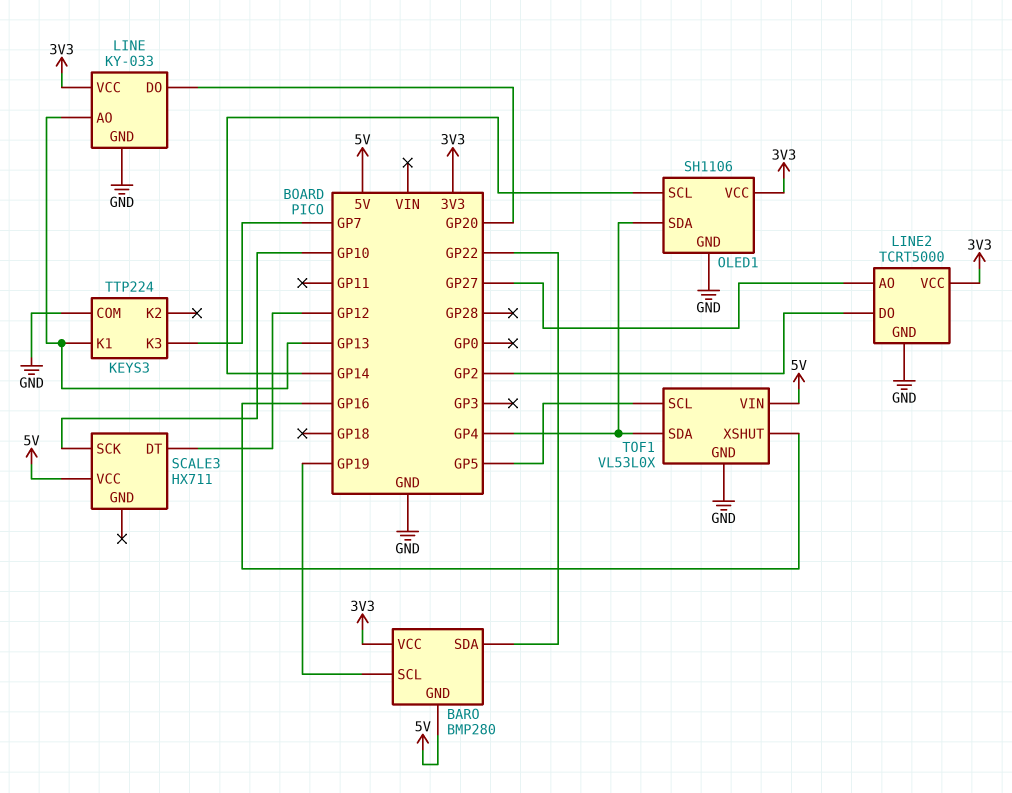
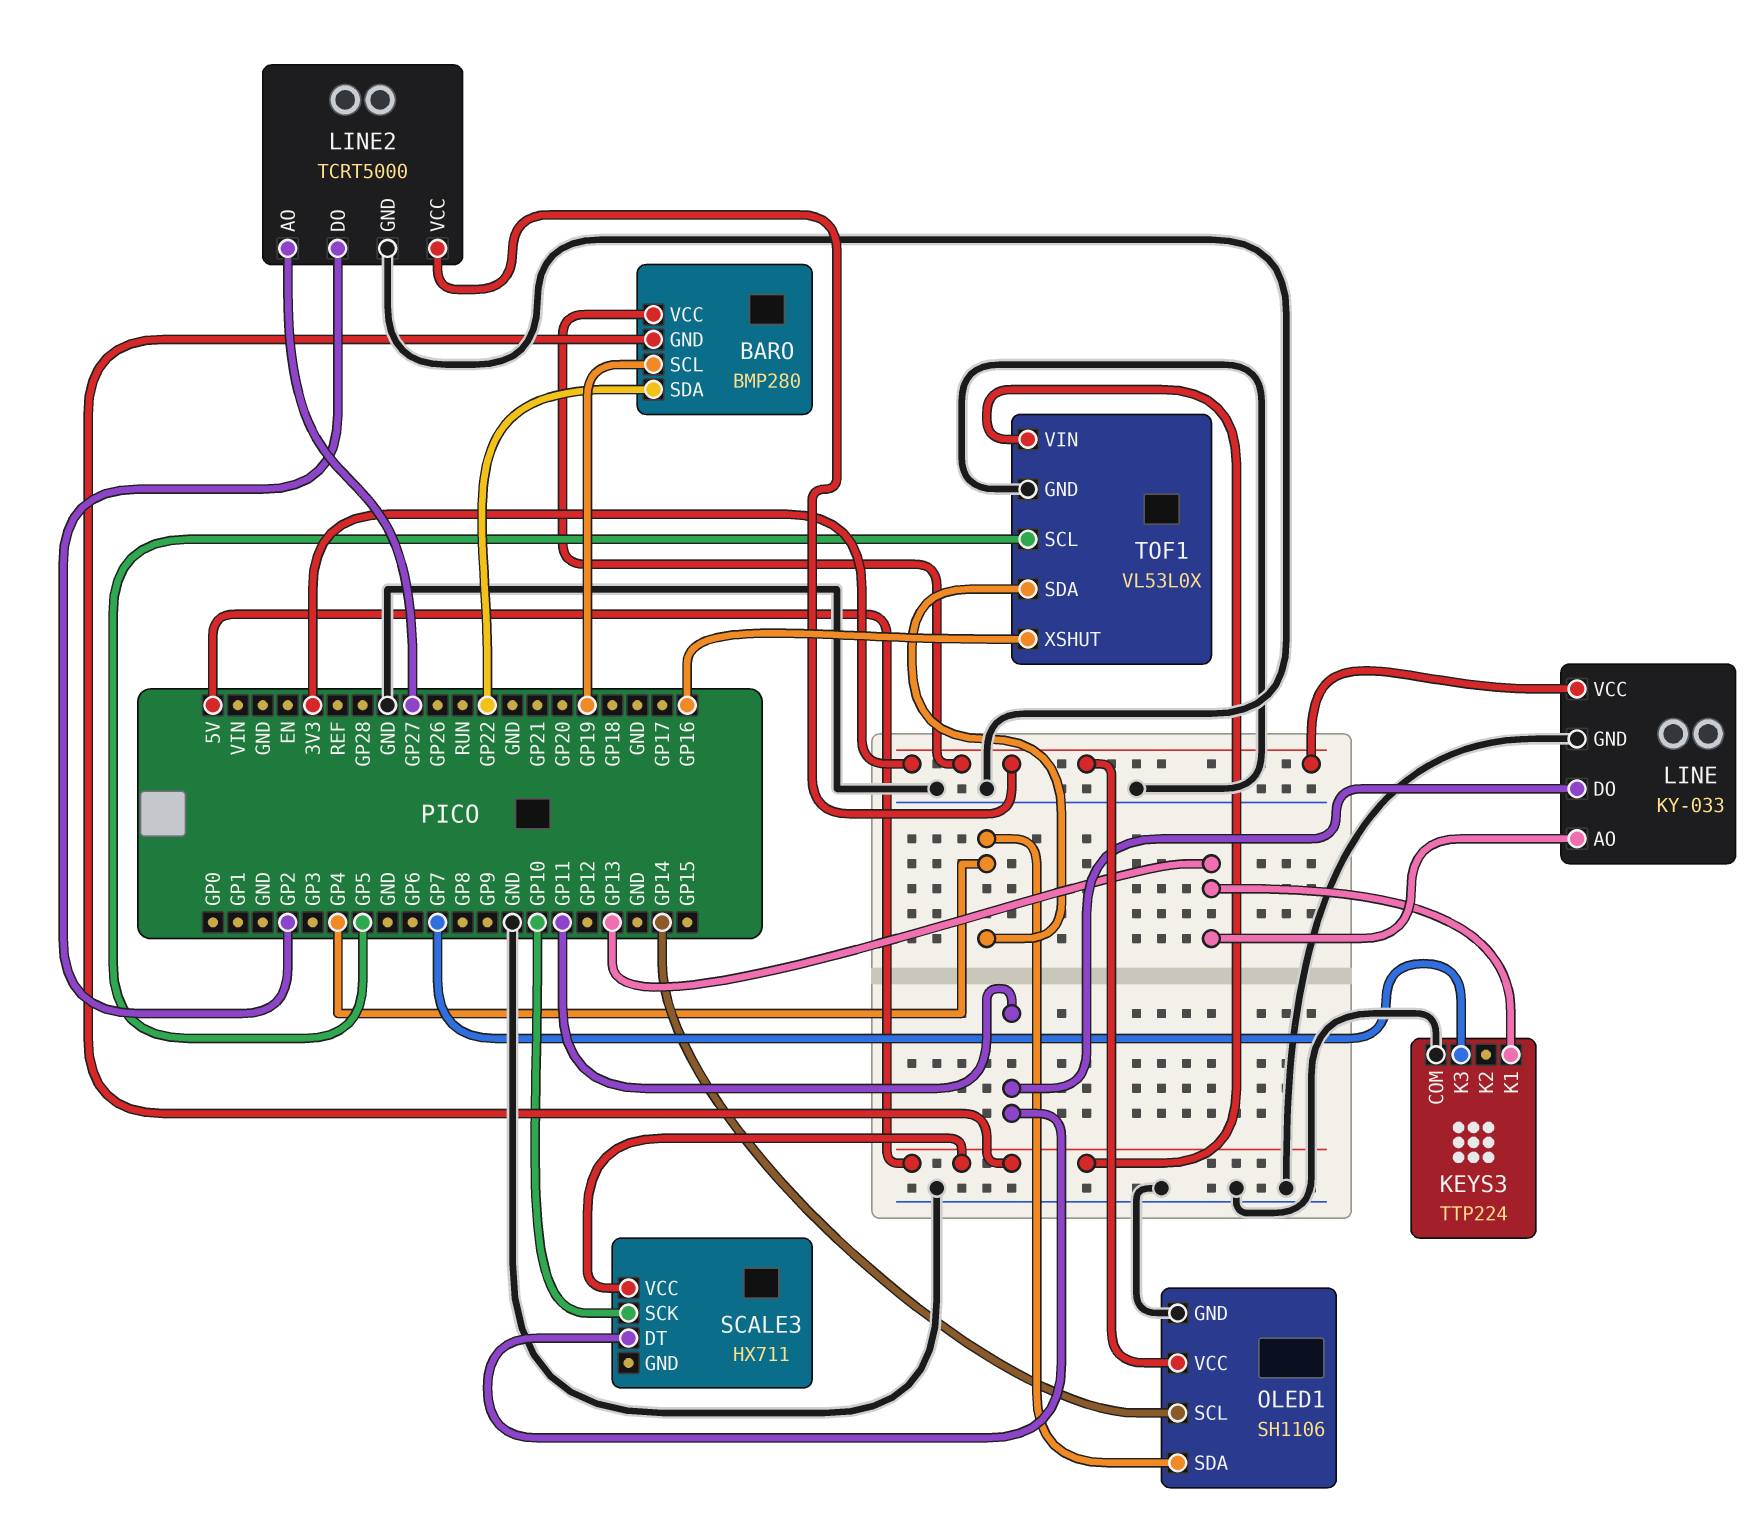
LINE pin DO: GP20 -> GP11
SCALE3 pin DT: GP12 -> GP11

